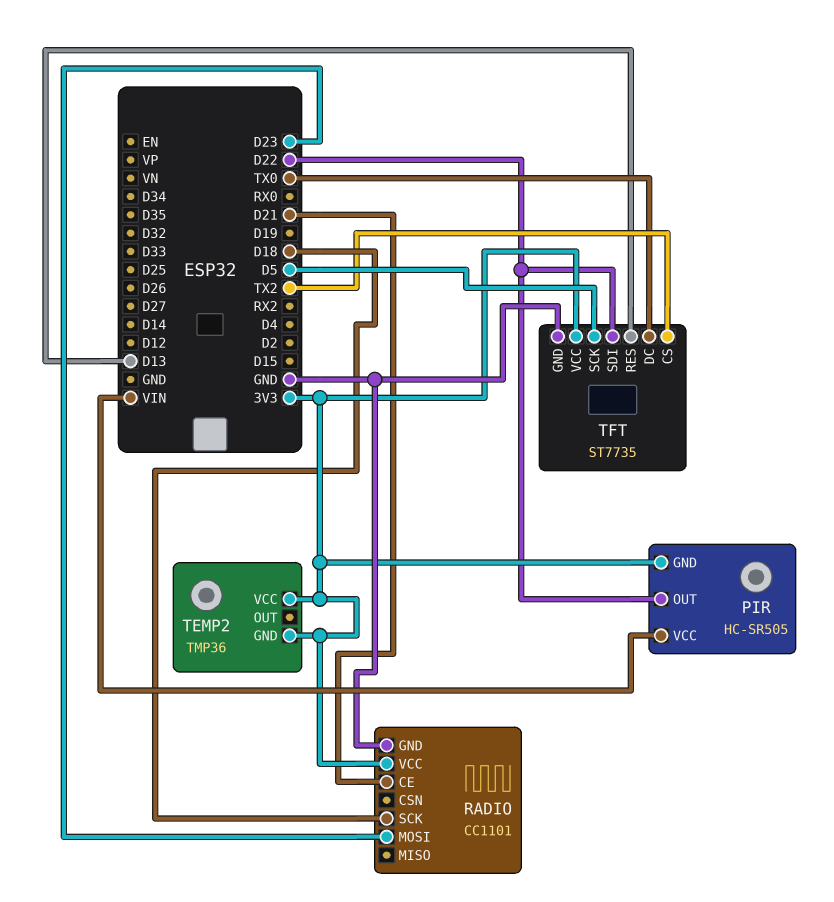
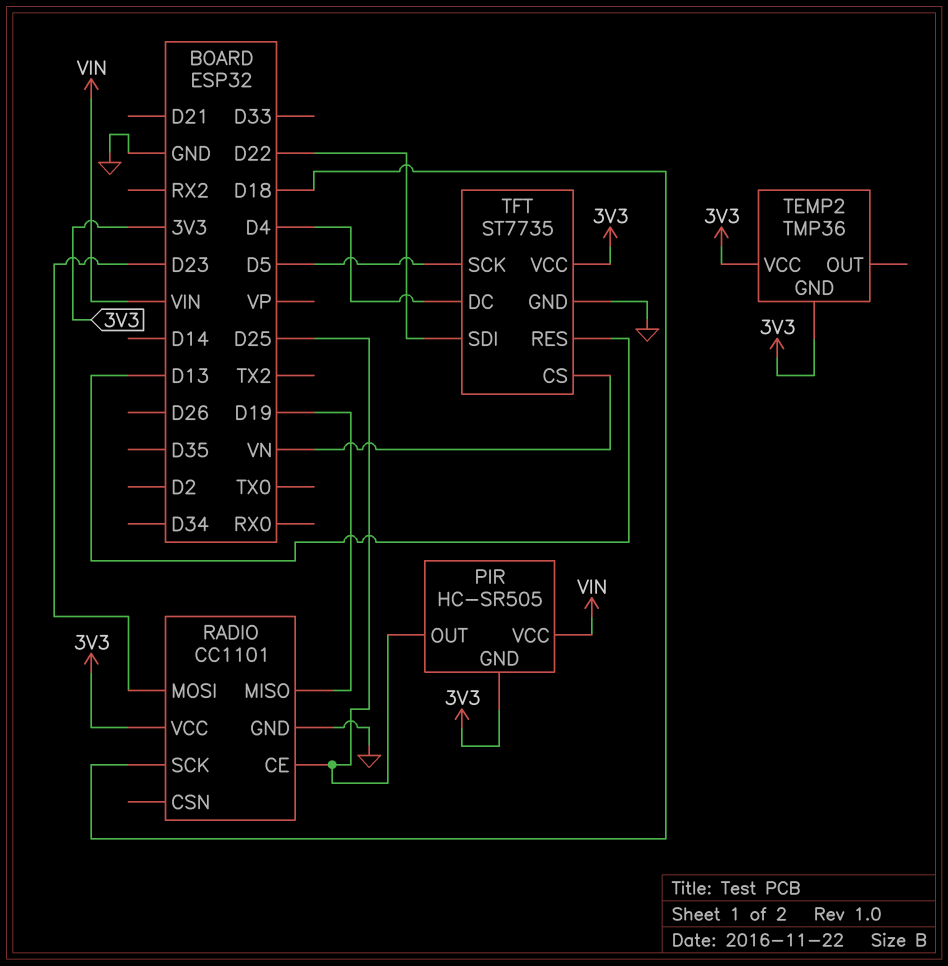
PIR pin OUT: D22 -> D25
RADIO pin CE: D21 -> D25
RADIO pin MISO: none -> D19
TFT pin CS: TX2 -> VN
TFT pin DC: TX0 -> D4

